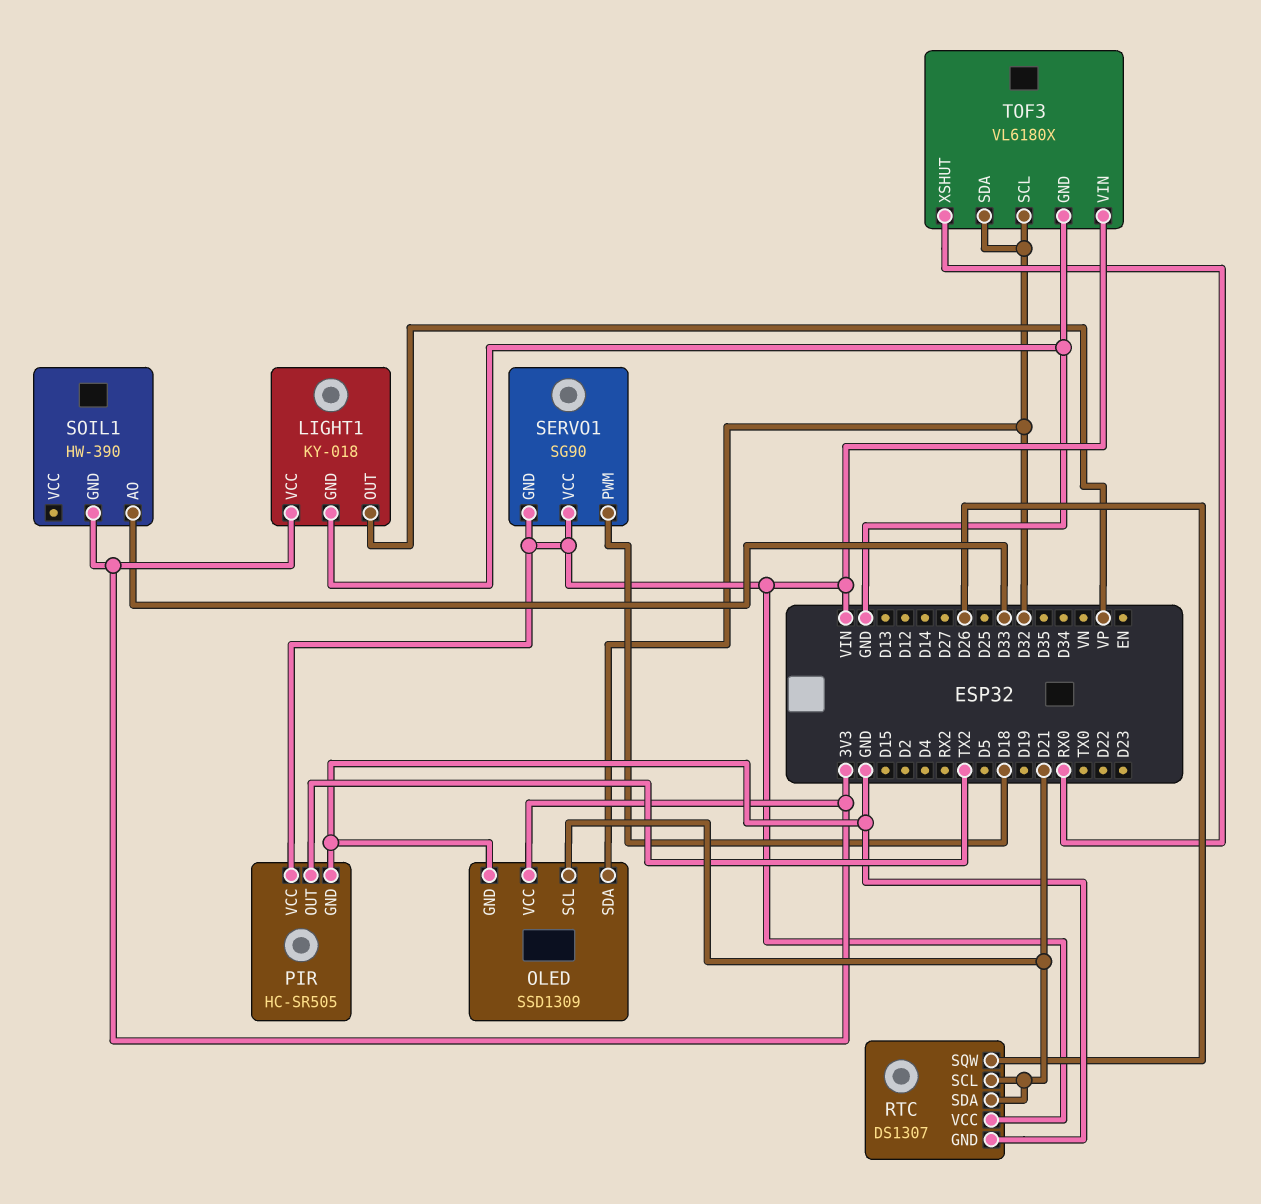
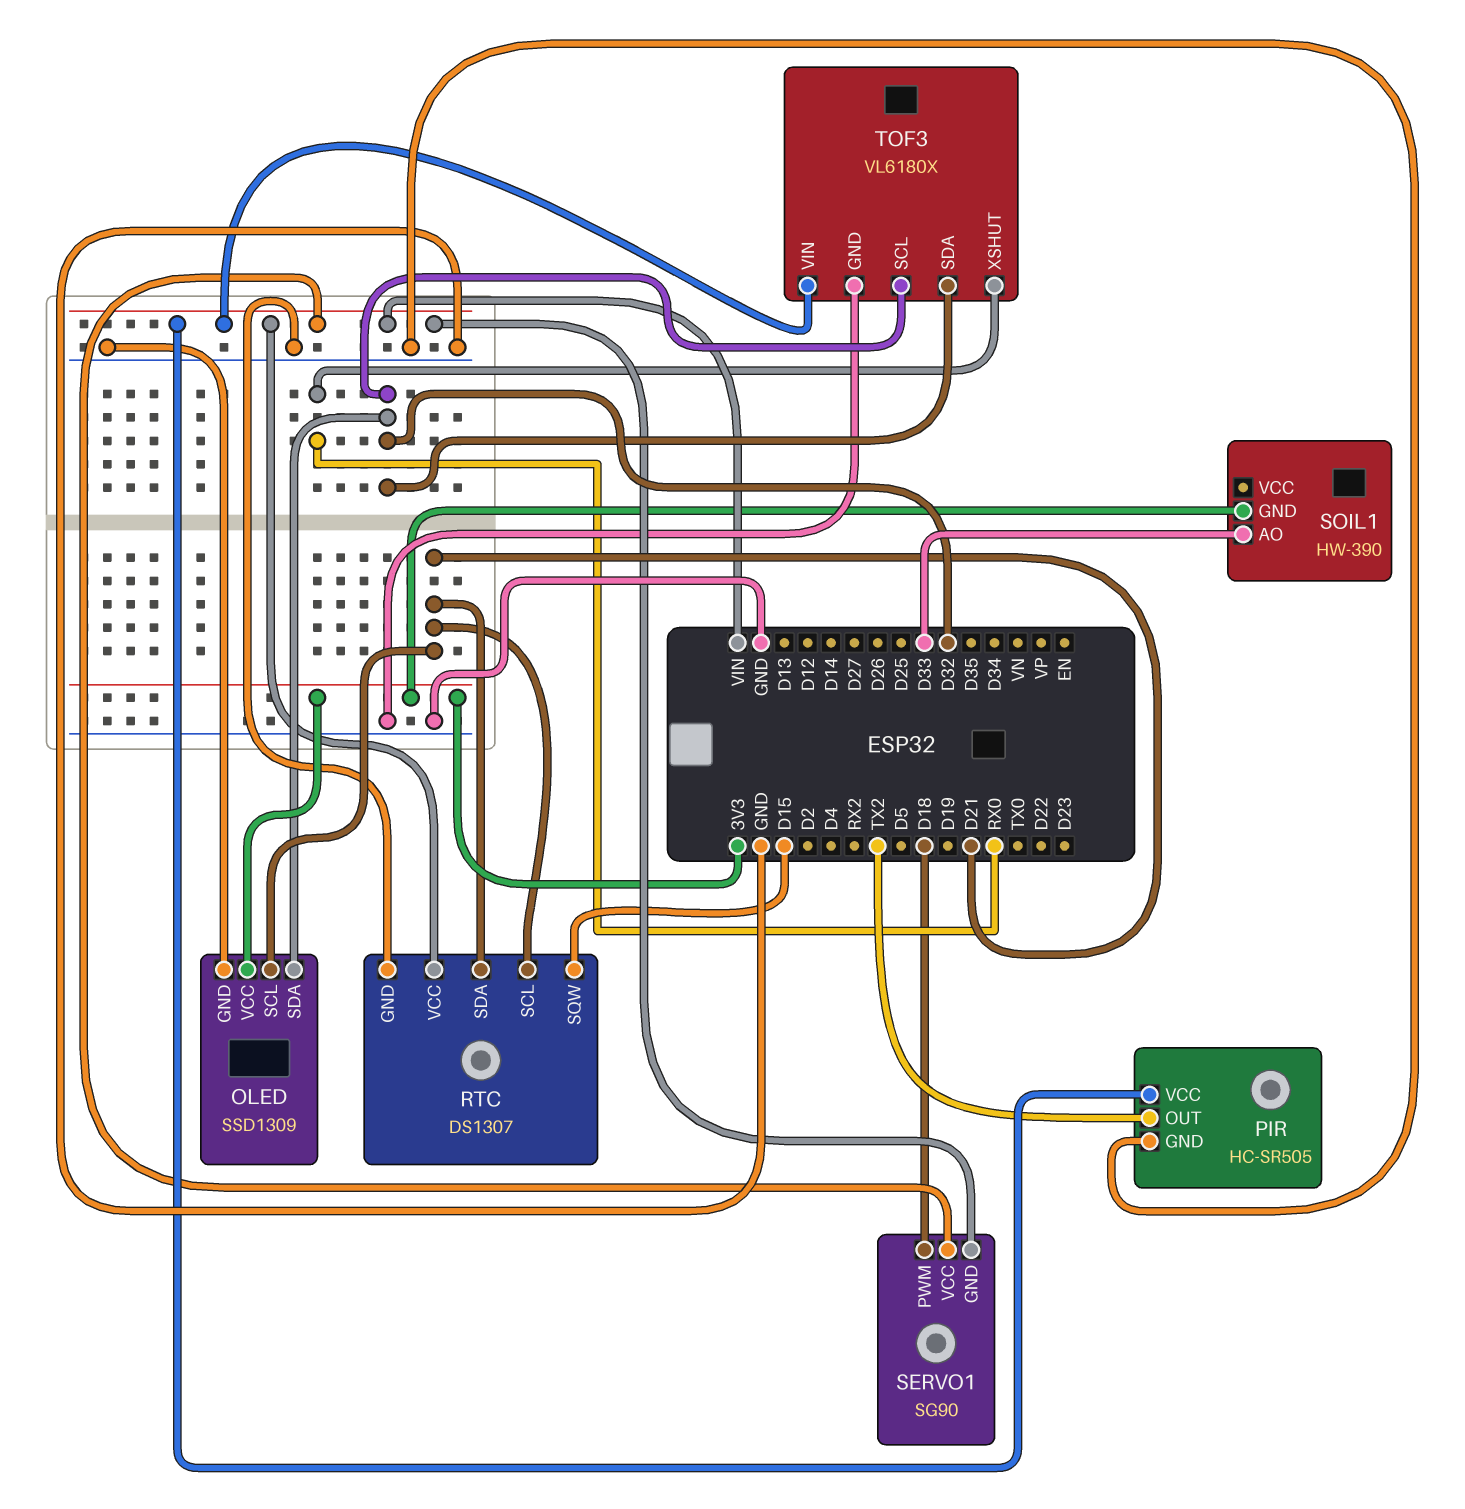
LIGHT1: KY-018 -> none
LIGHT1 pin GND: GND -> none
LIGHT1 pin OUT: VP -> none
LIGHT1 pin VCC: 3V3 -> none
RTC pin SQW: D26 -> D15

